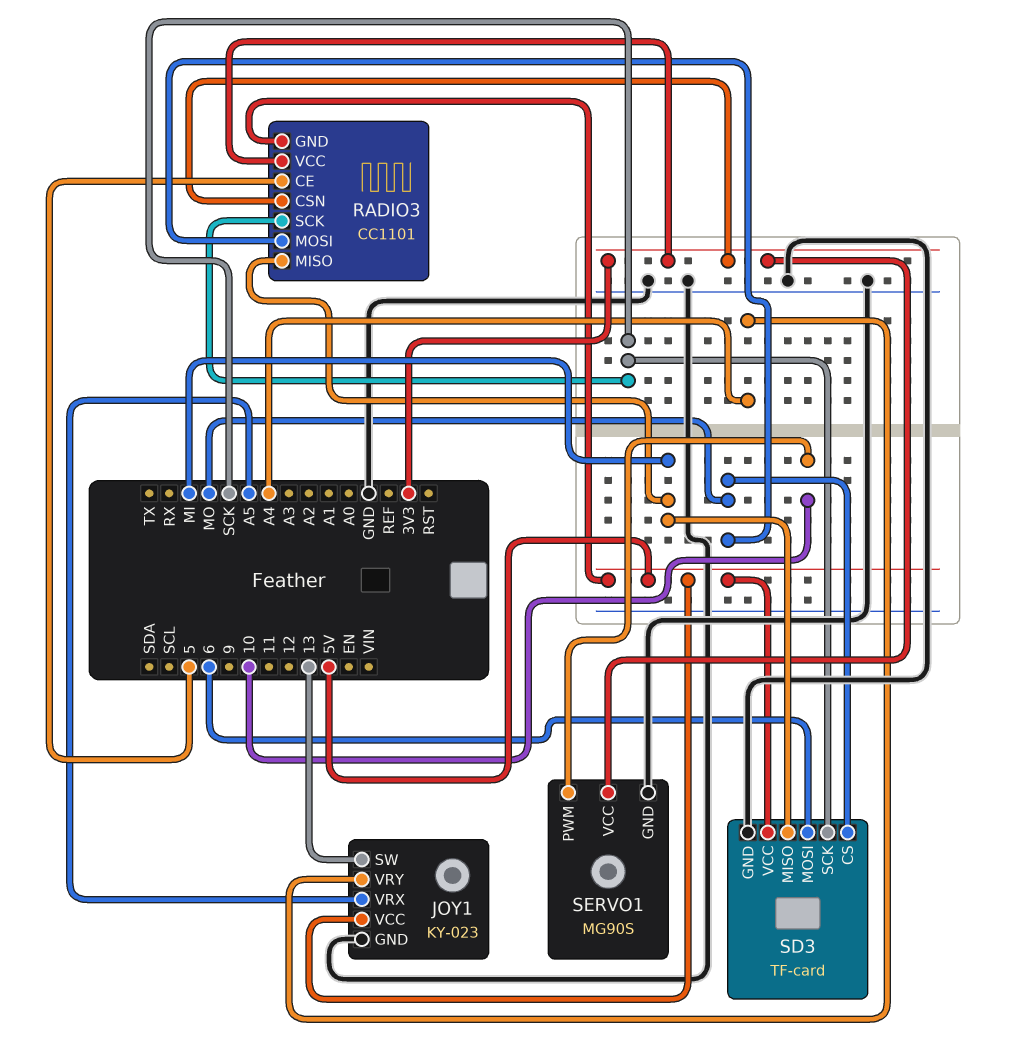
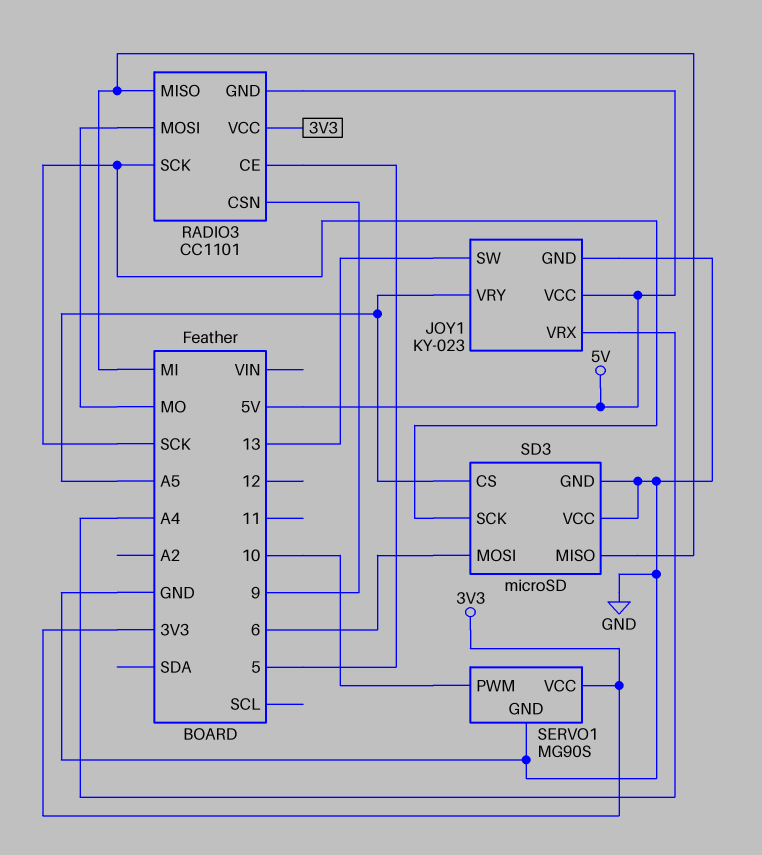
JOY1 pin VRX: A5 -> A4
JOY1 pin VRY: A4 -> A5
RADIO3 pin CSN: 3V3 -> 9
SD3: TF-card -> microSD
SD3 pin CS: MO -> A5
SD3 pin VCC: 5V -> GND

